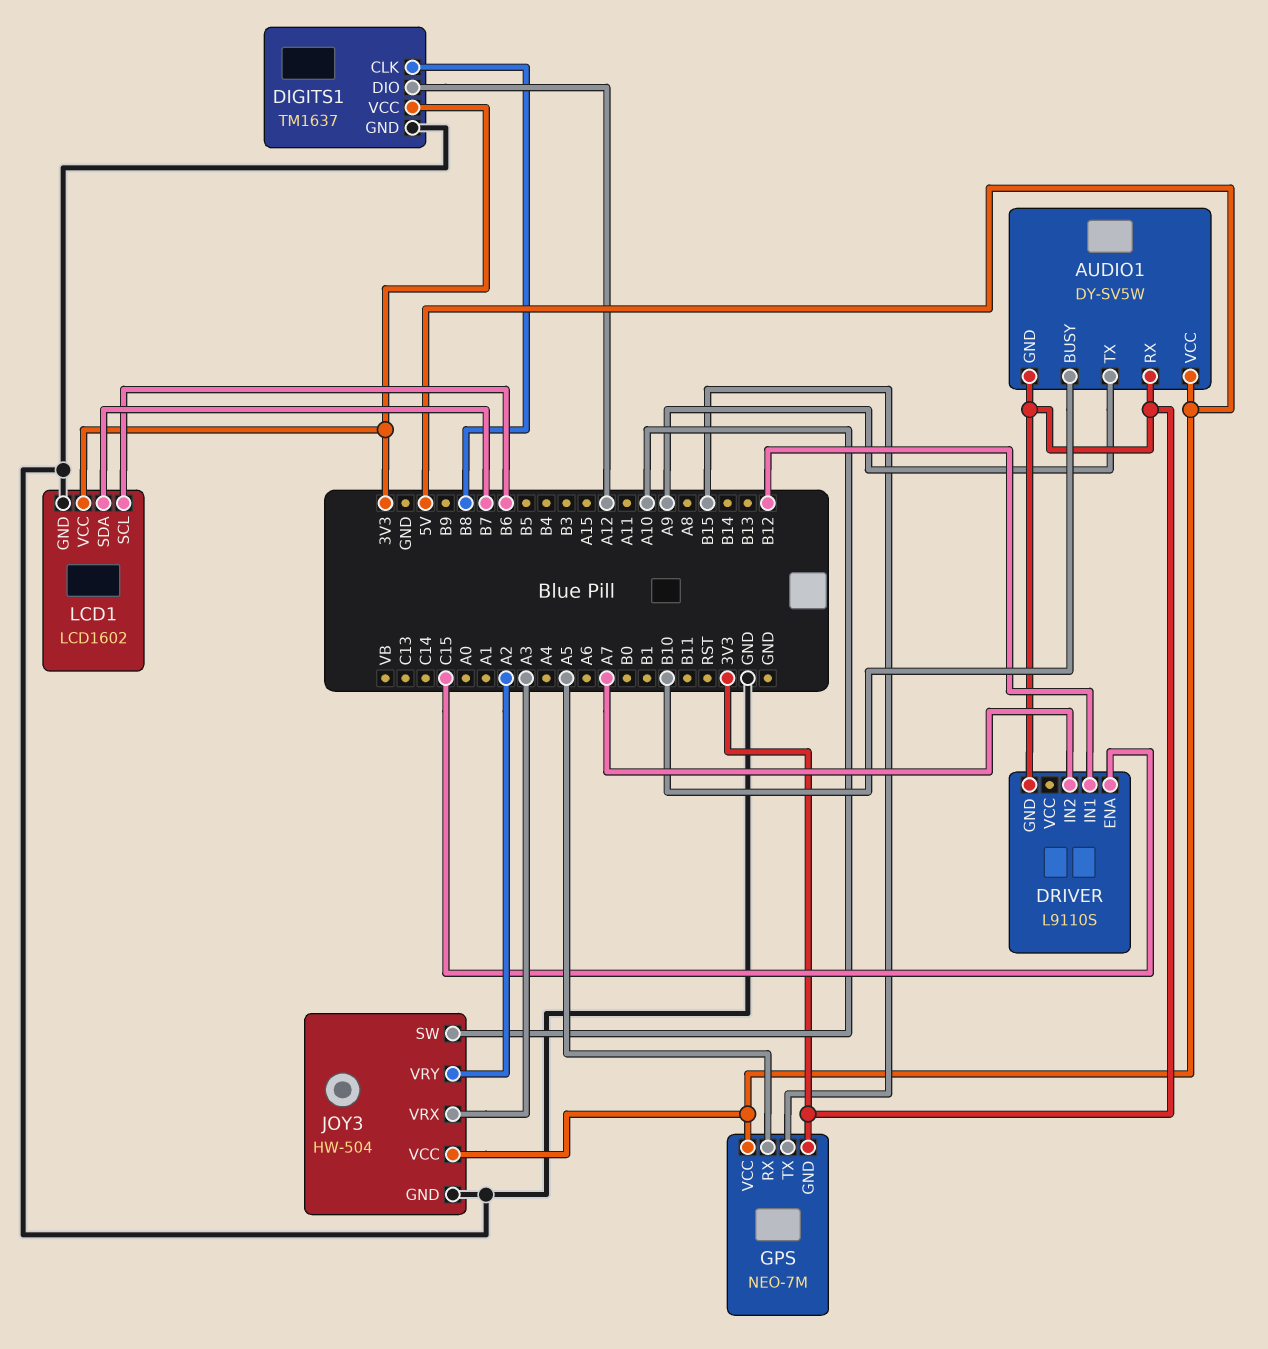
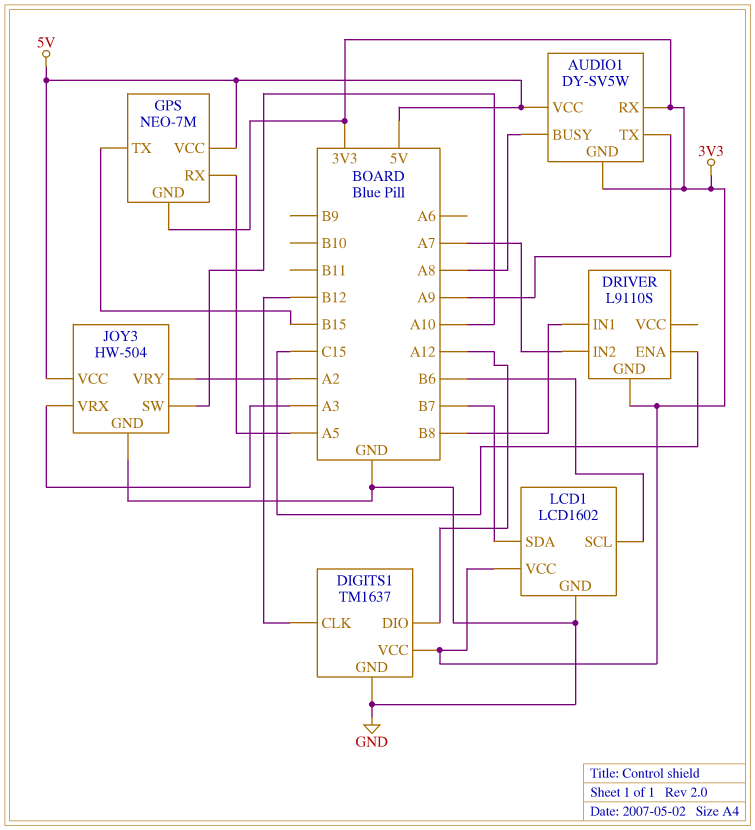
AUDIO1 pin BUSY: B10 -> A8
DIGITS1 pin CLK: B8 -> B12
DRIVER pin IN1: B12 -> B8

